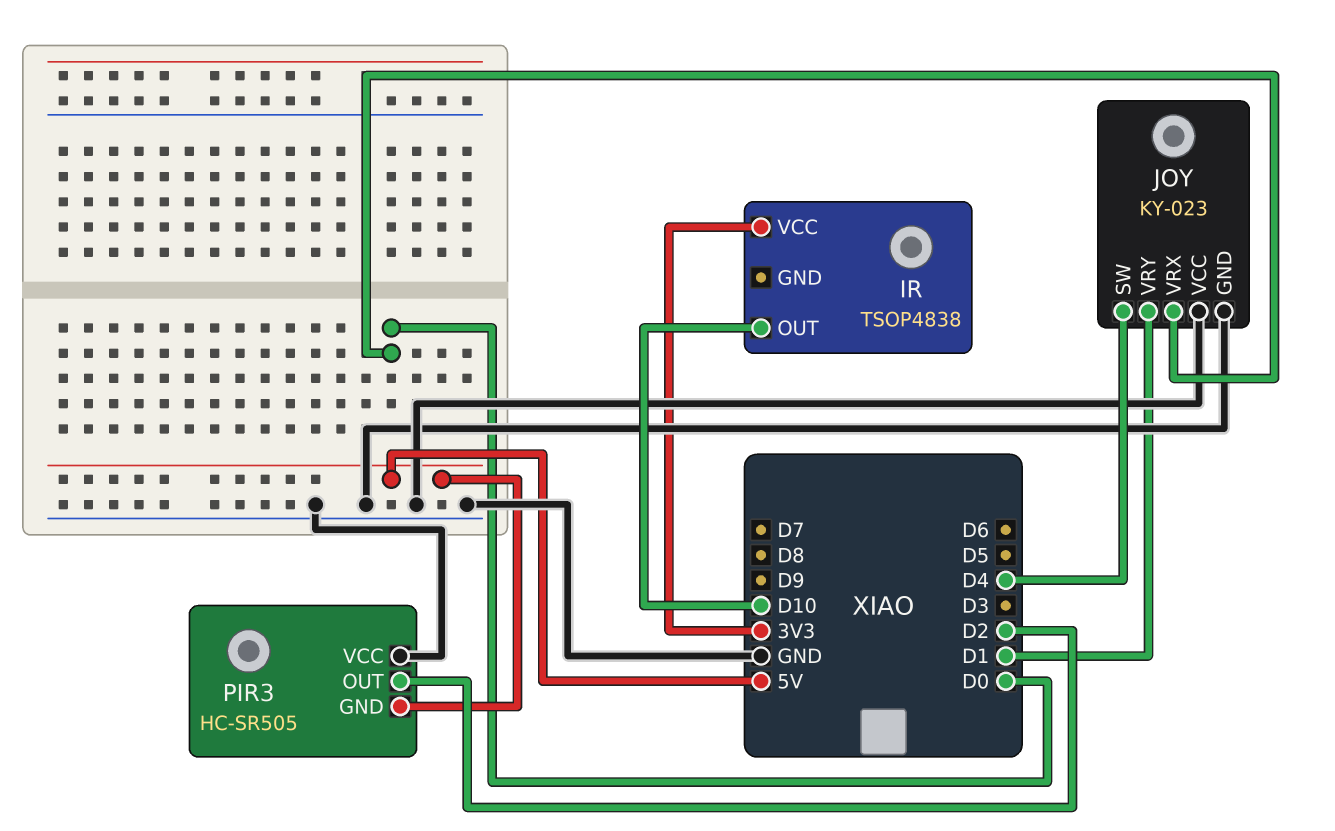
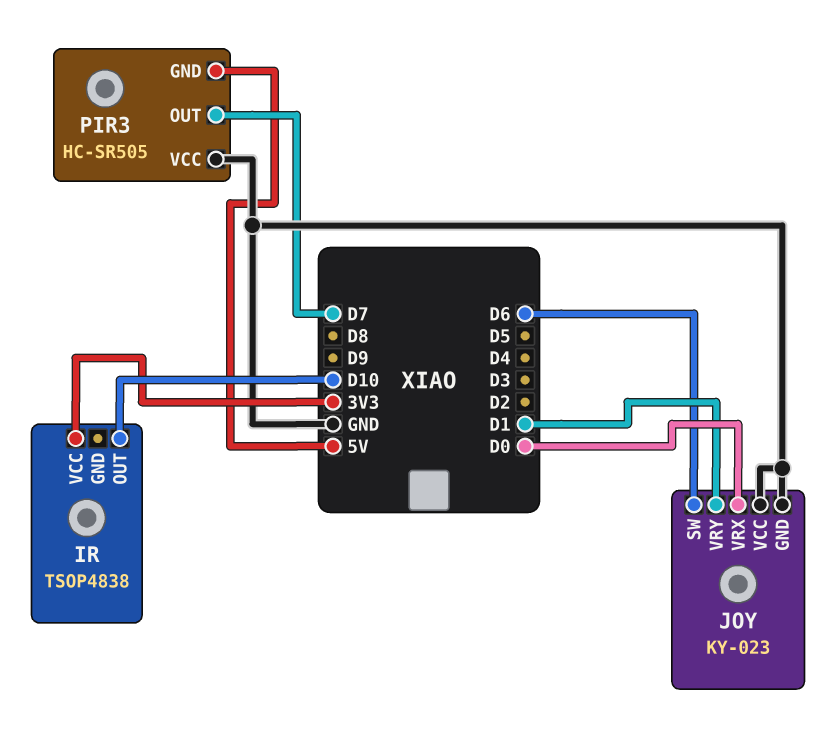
JOY pin SW: D4 -> D6
PIR3 pin OUT: D2 -> D7

